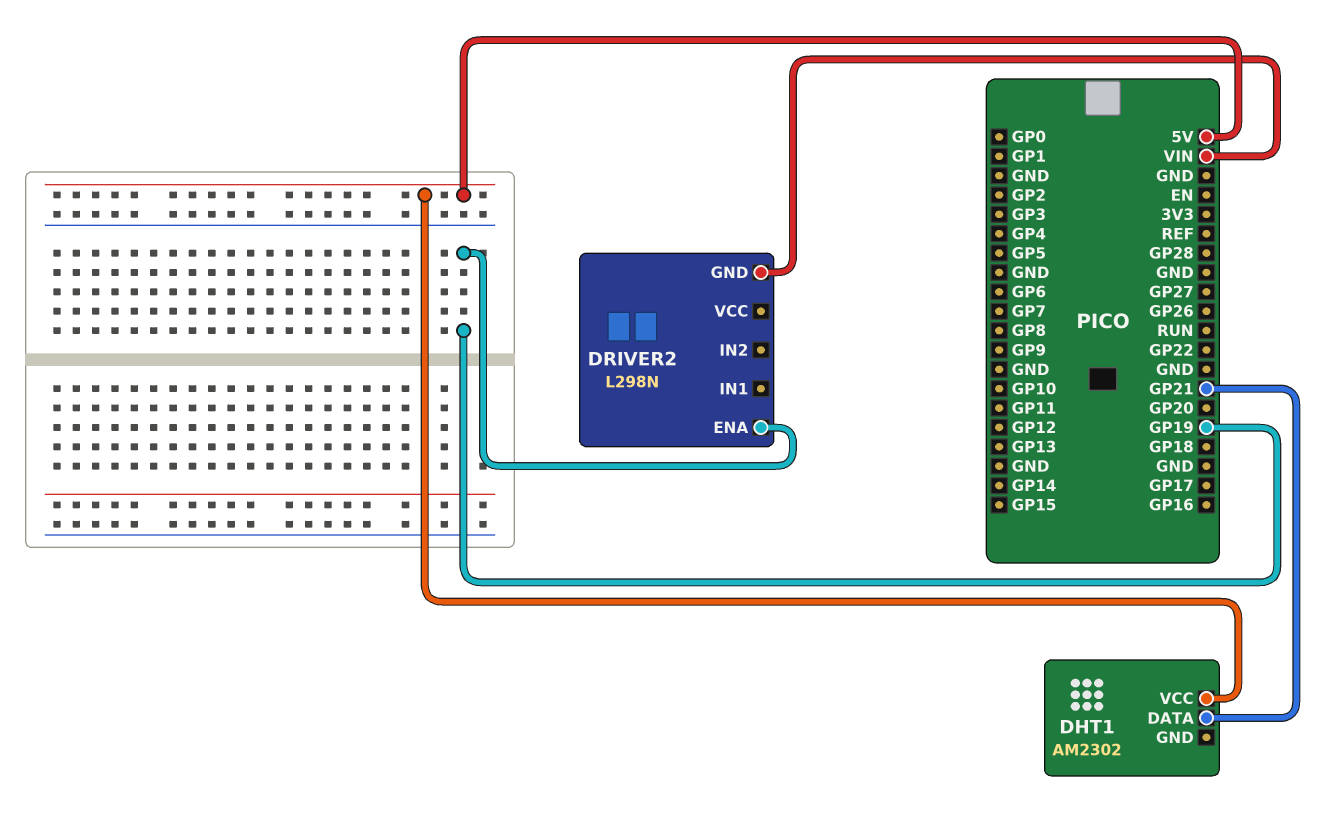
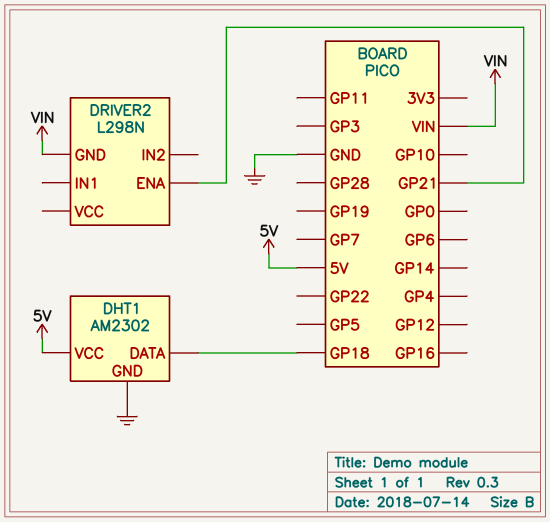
DHT1 pin DATA: GP21 -> GP18
DHT1 pin GND: none -> GND
DRIVER2 pin ENA: GP19 -> GP21

